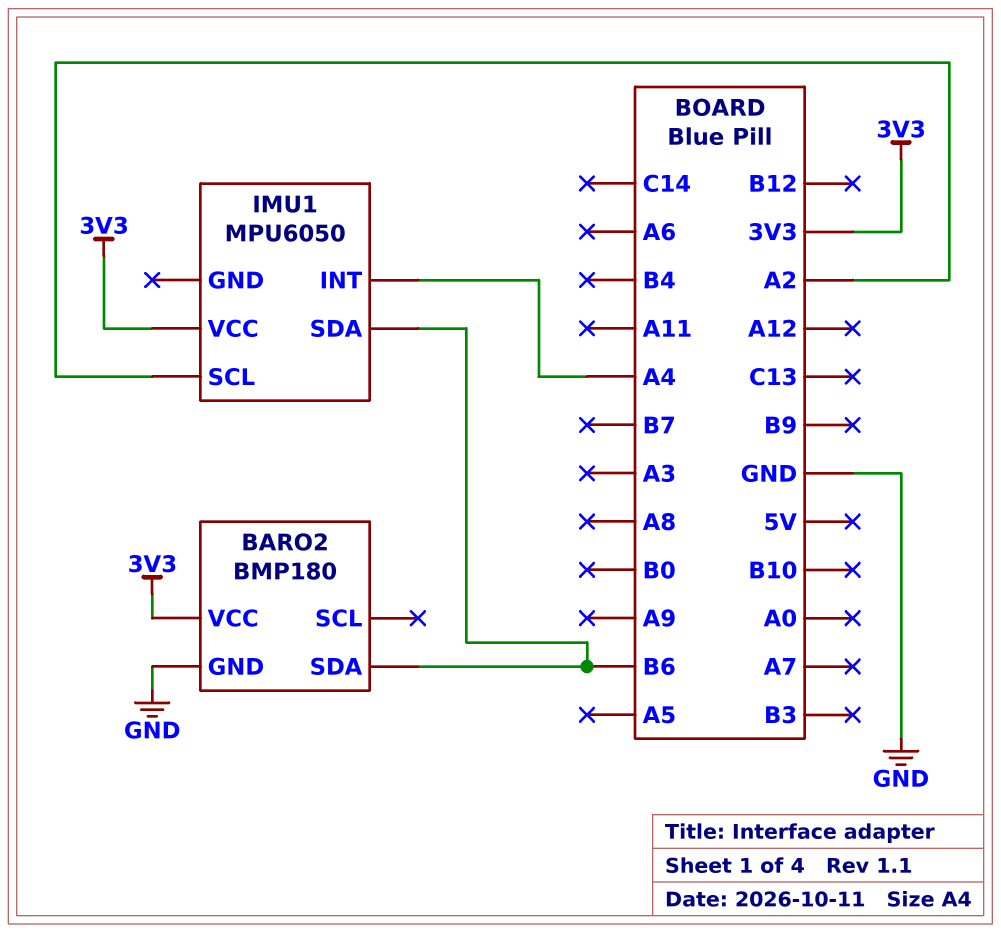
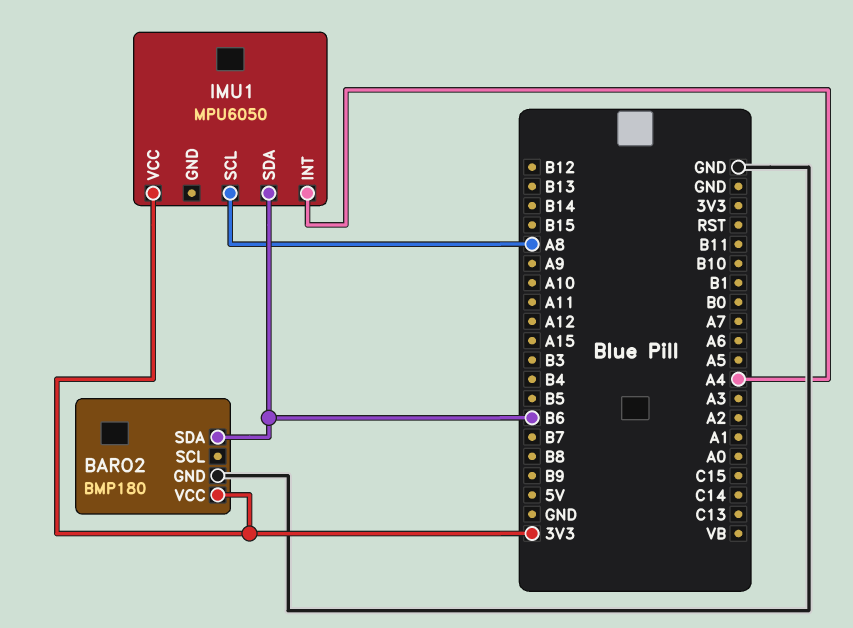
IMU1 pin SCL: A2 -> A8

